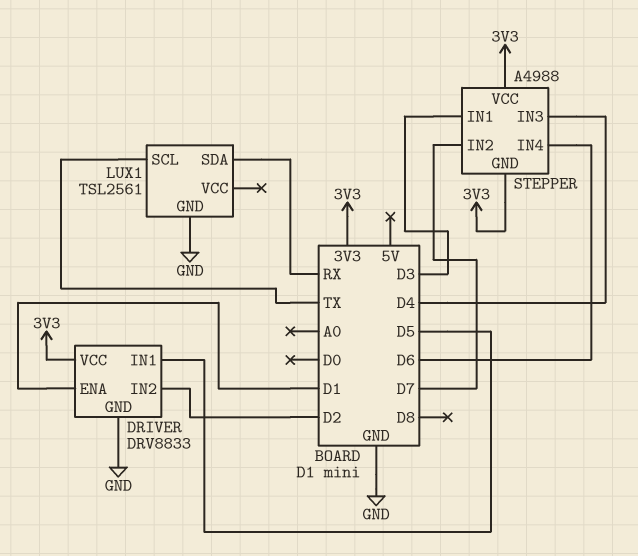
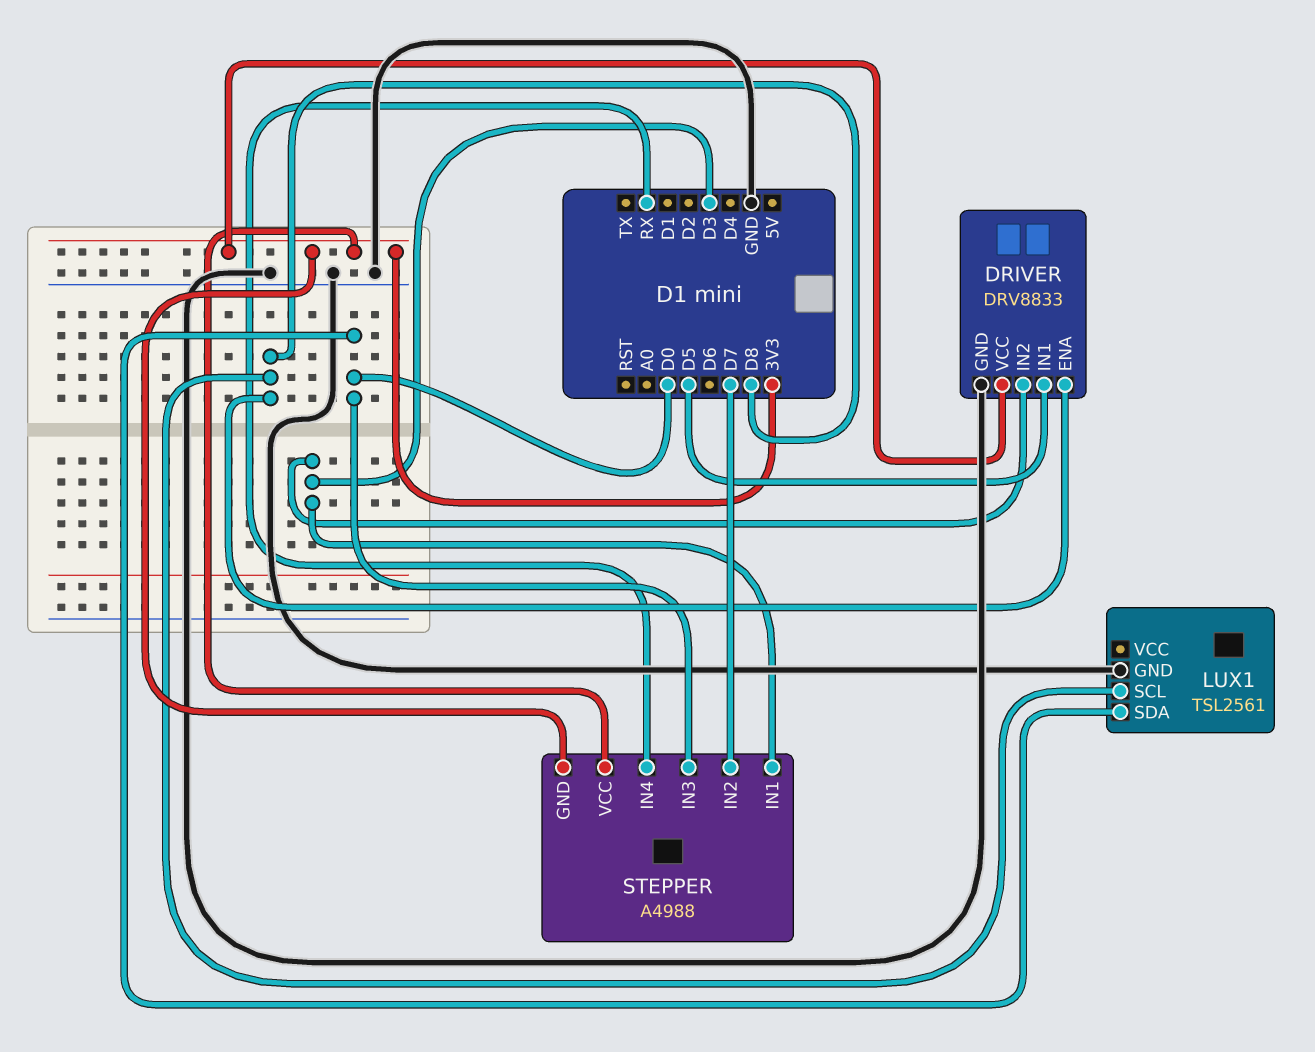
DRIVER pin ENA: D1 -> D8
DRIVER pin IN2: D2 -> D3
LUX1 pin SCL: TX -> D8
LUX1 pin SDA: RX -> D0
STEPPER pin IN3: D4 -> D0
STEPPER pin IN4: D6 -> RX

